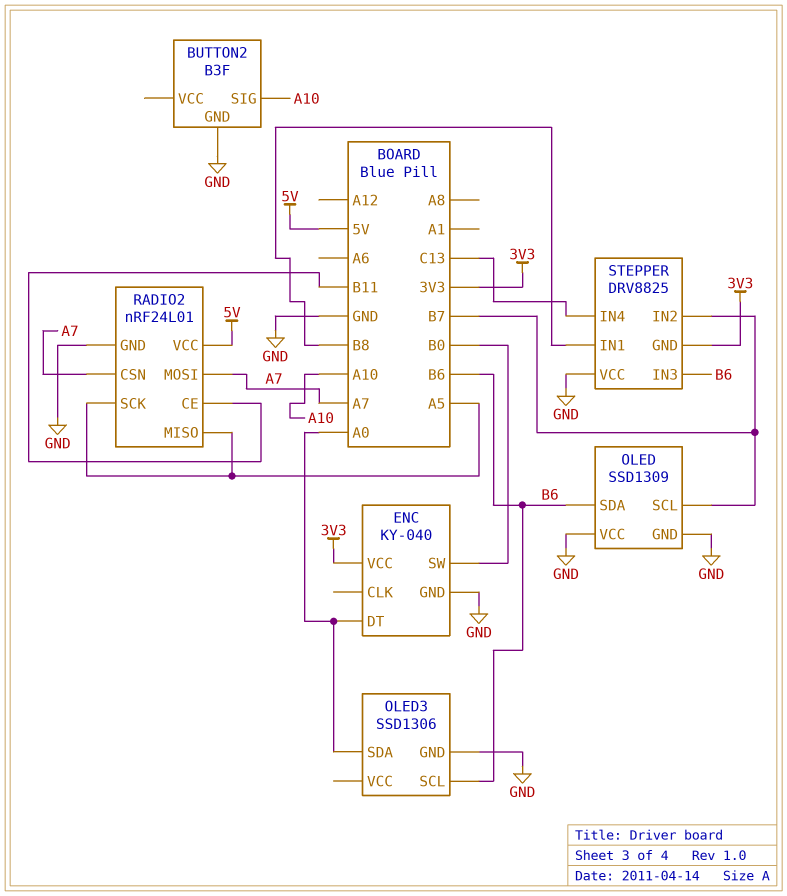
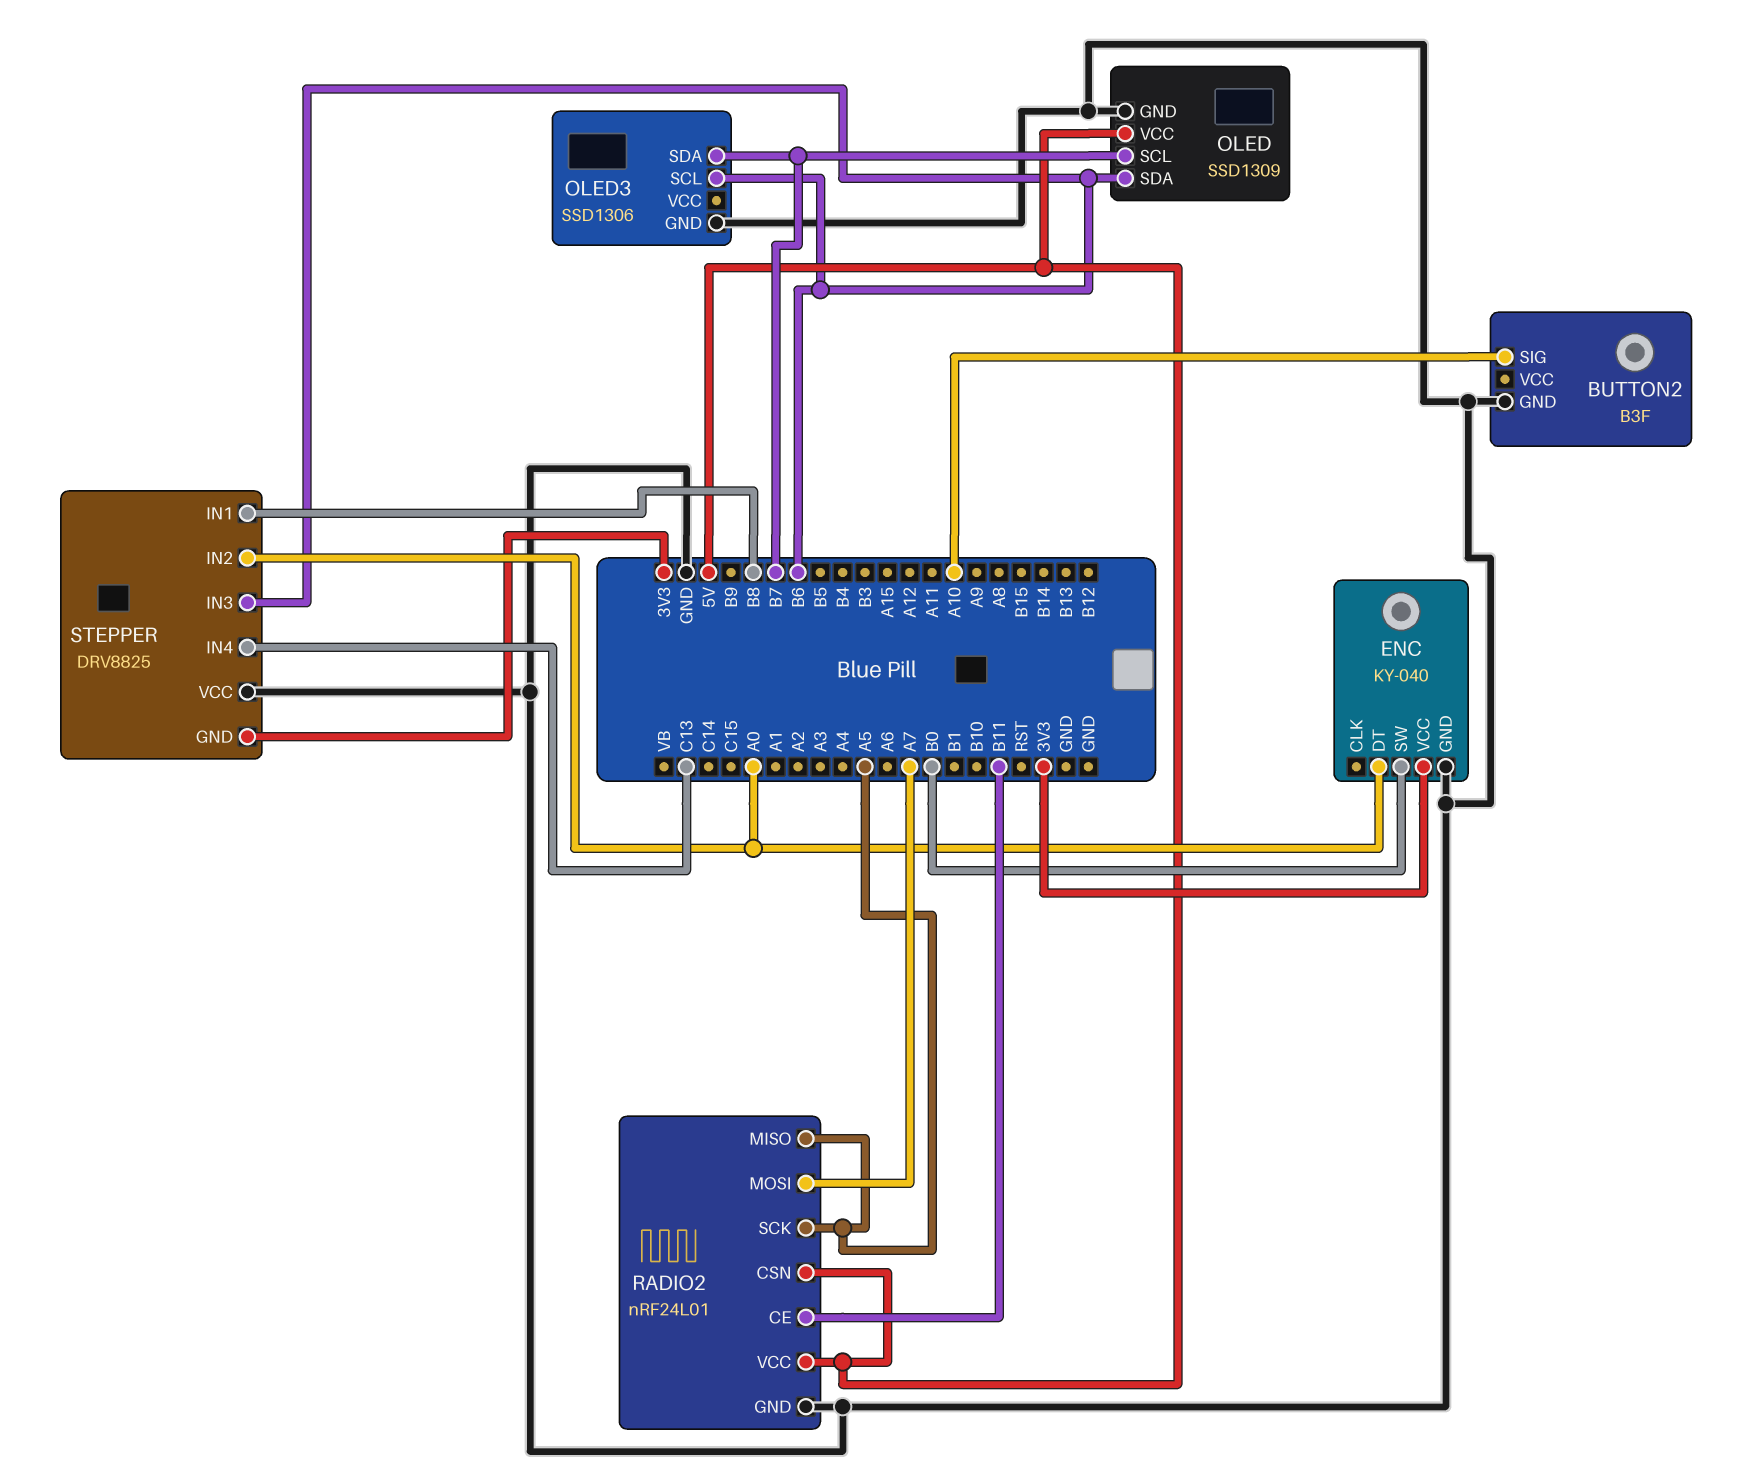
OLED pin VCC: GND -> 5V
OLED3 pin SDA: A0 -> B7
RADIO2 pin CSN: A7 -> 5V
STEPPER pin IN2: B7 -> A0

